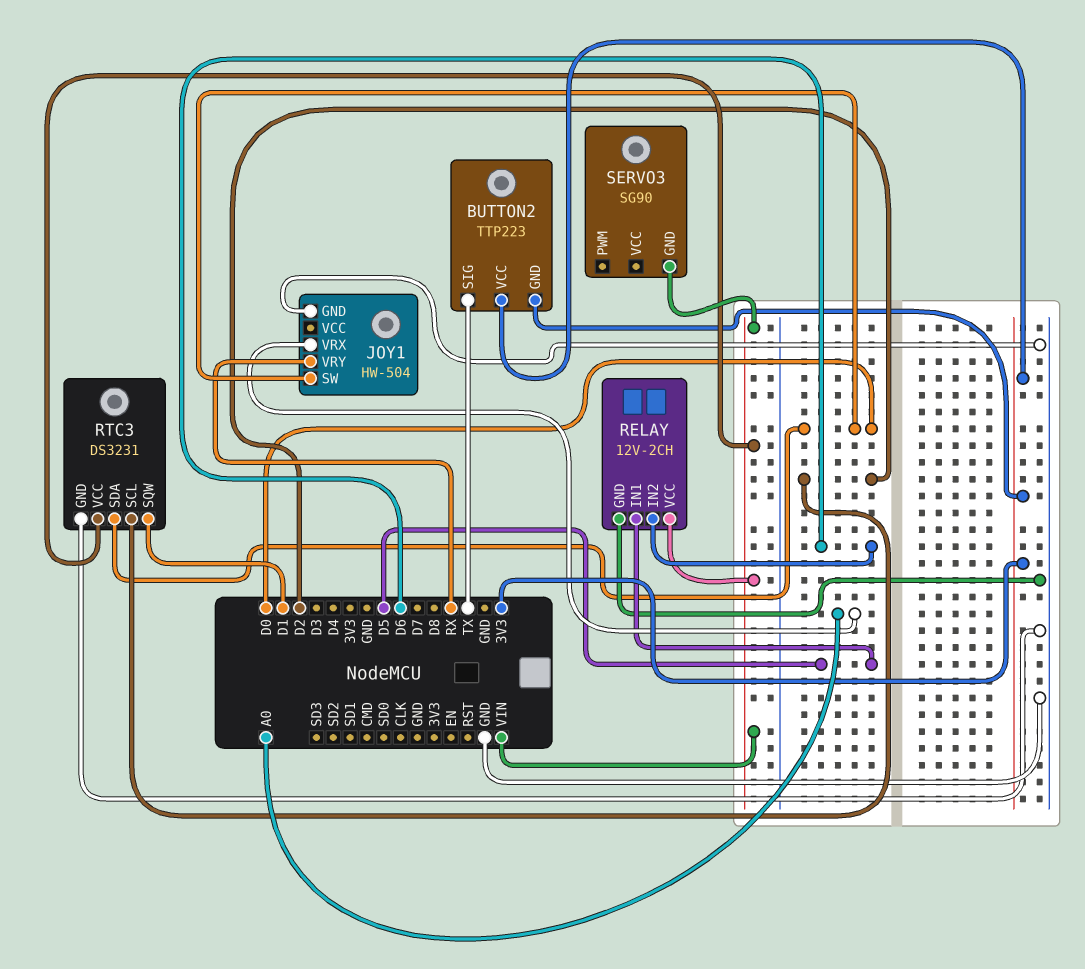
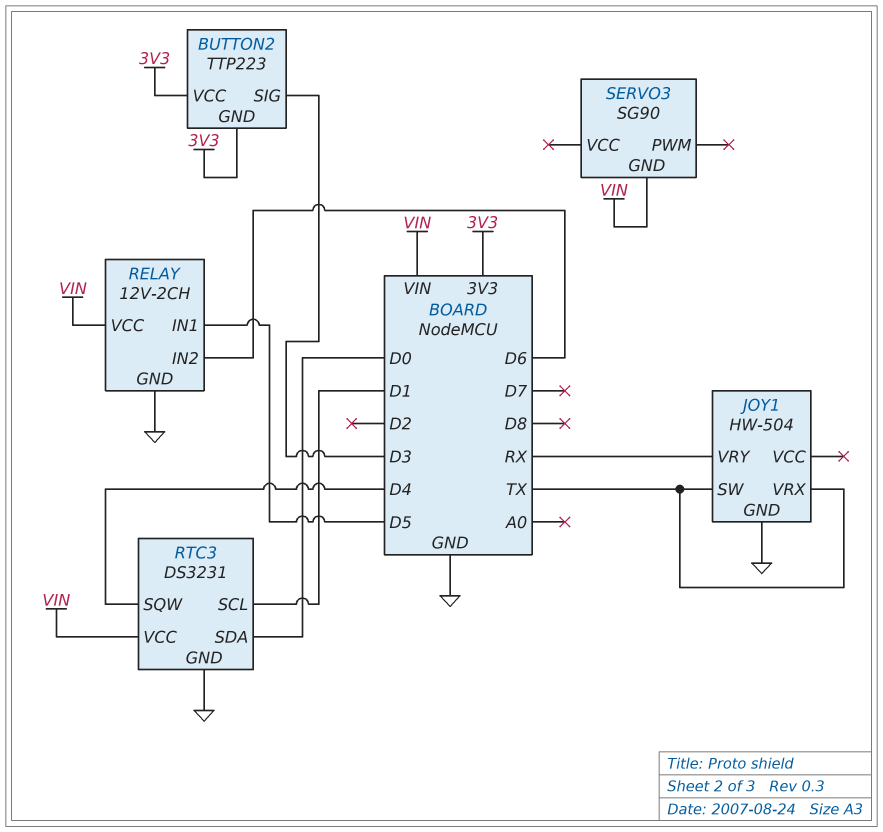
BUTTON2 pin SIG: TX -> D3
JOY1 pin SW: D0 -> TX
JOY1 pin VRX: A0 -> TX
RTC3 pin SCL: D2 -> D1
RTC3 pin SQW: D1 -> D4

